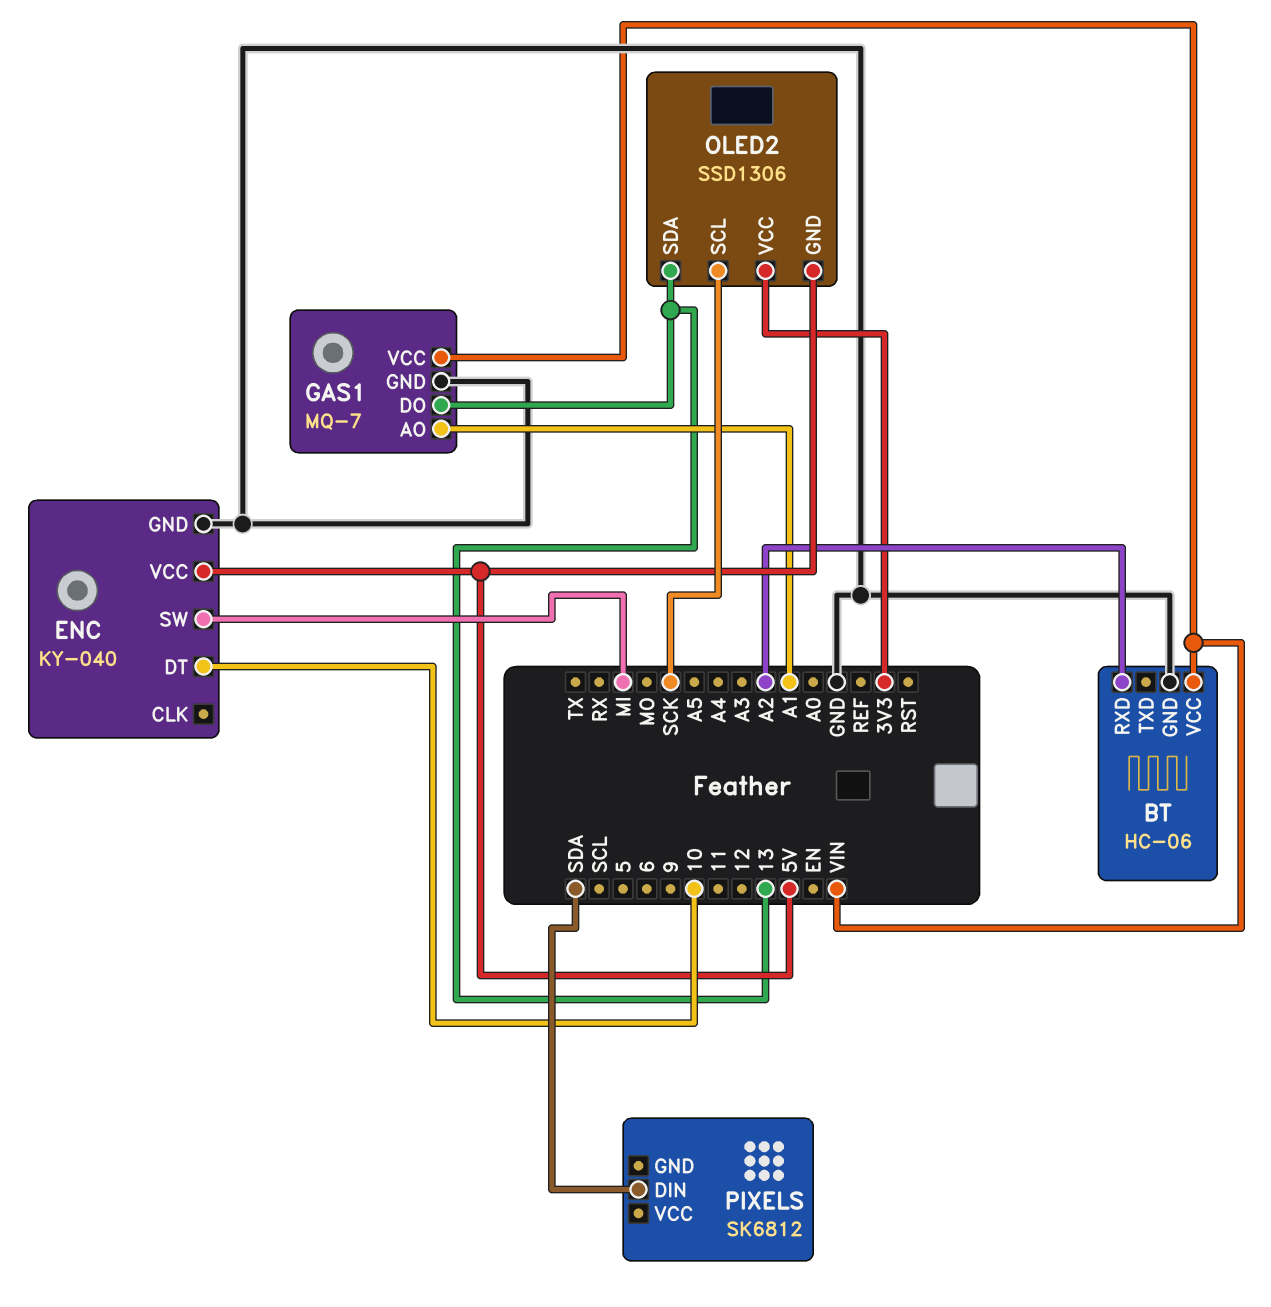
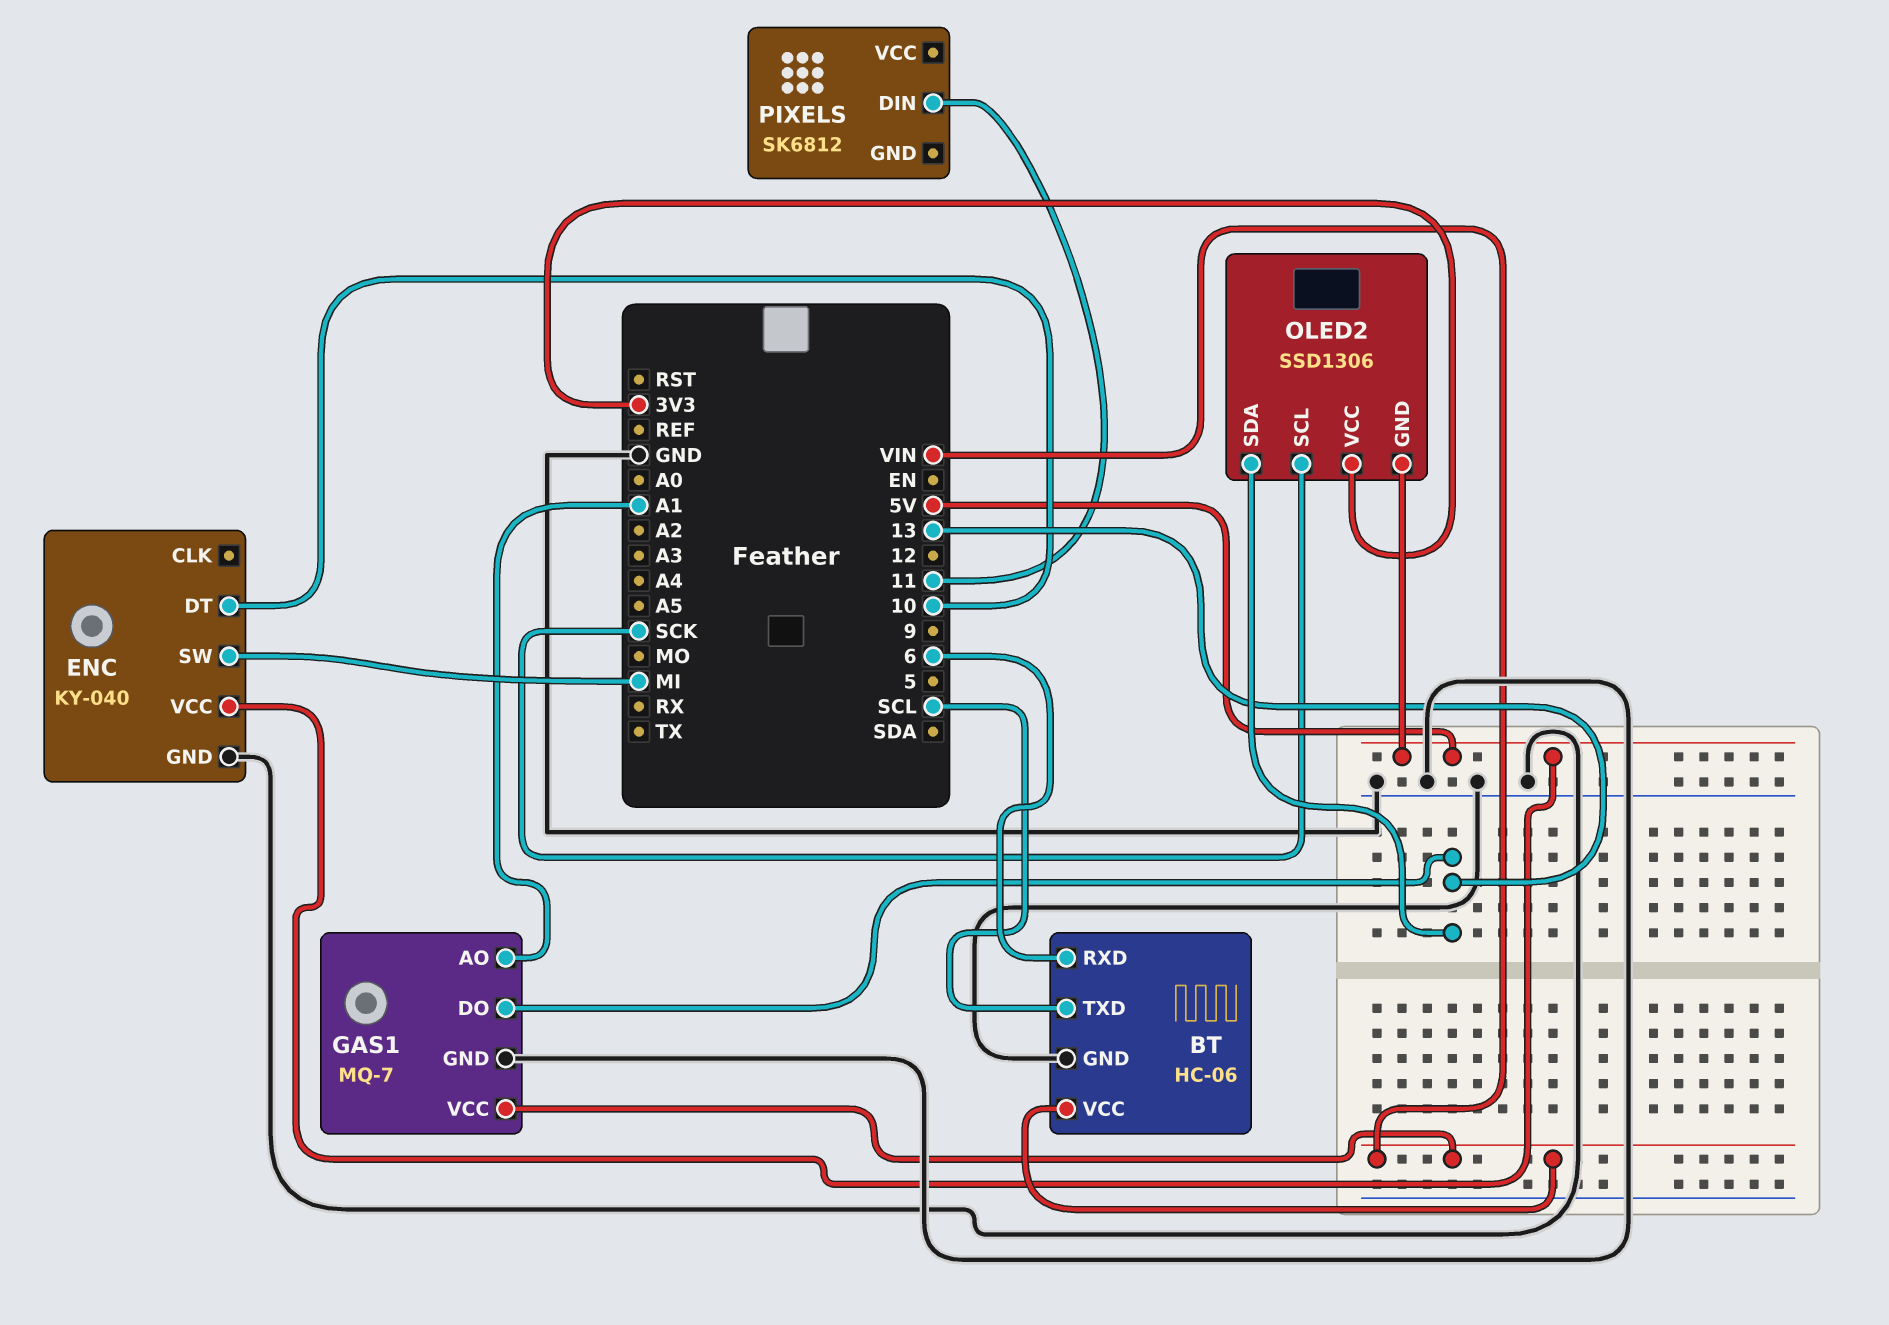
BT pin RXD: A2 -> 6
BT pin TXD: none -> SCL
PIXELS pin DIN: SDA -> 11

